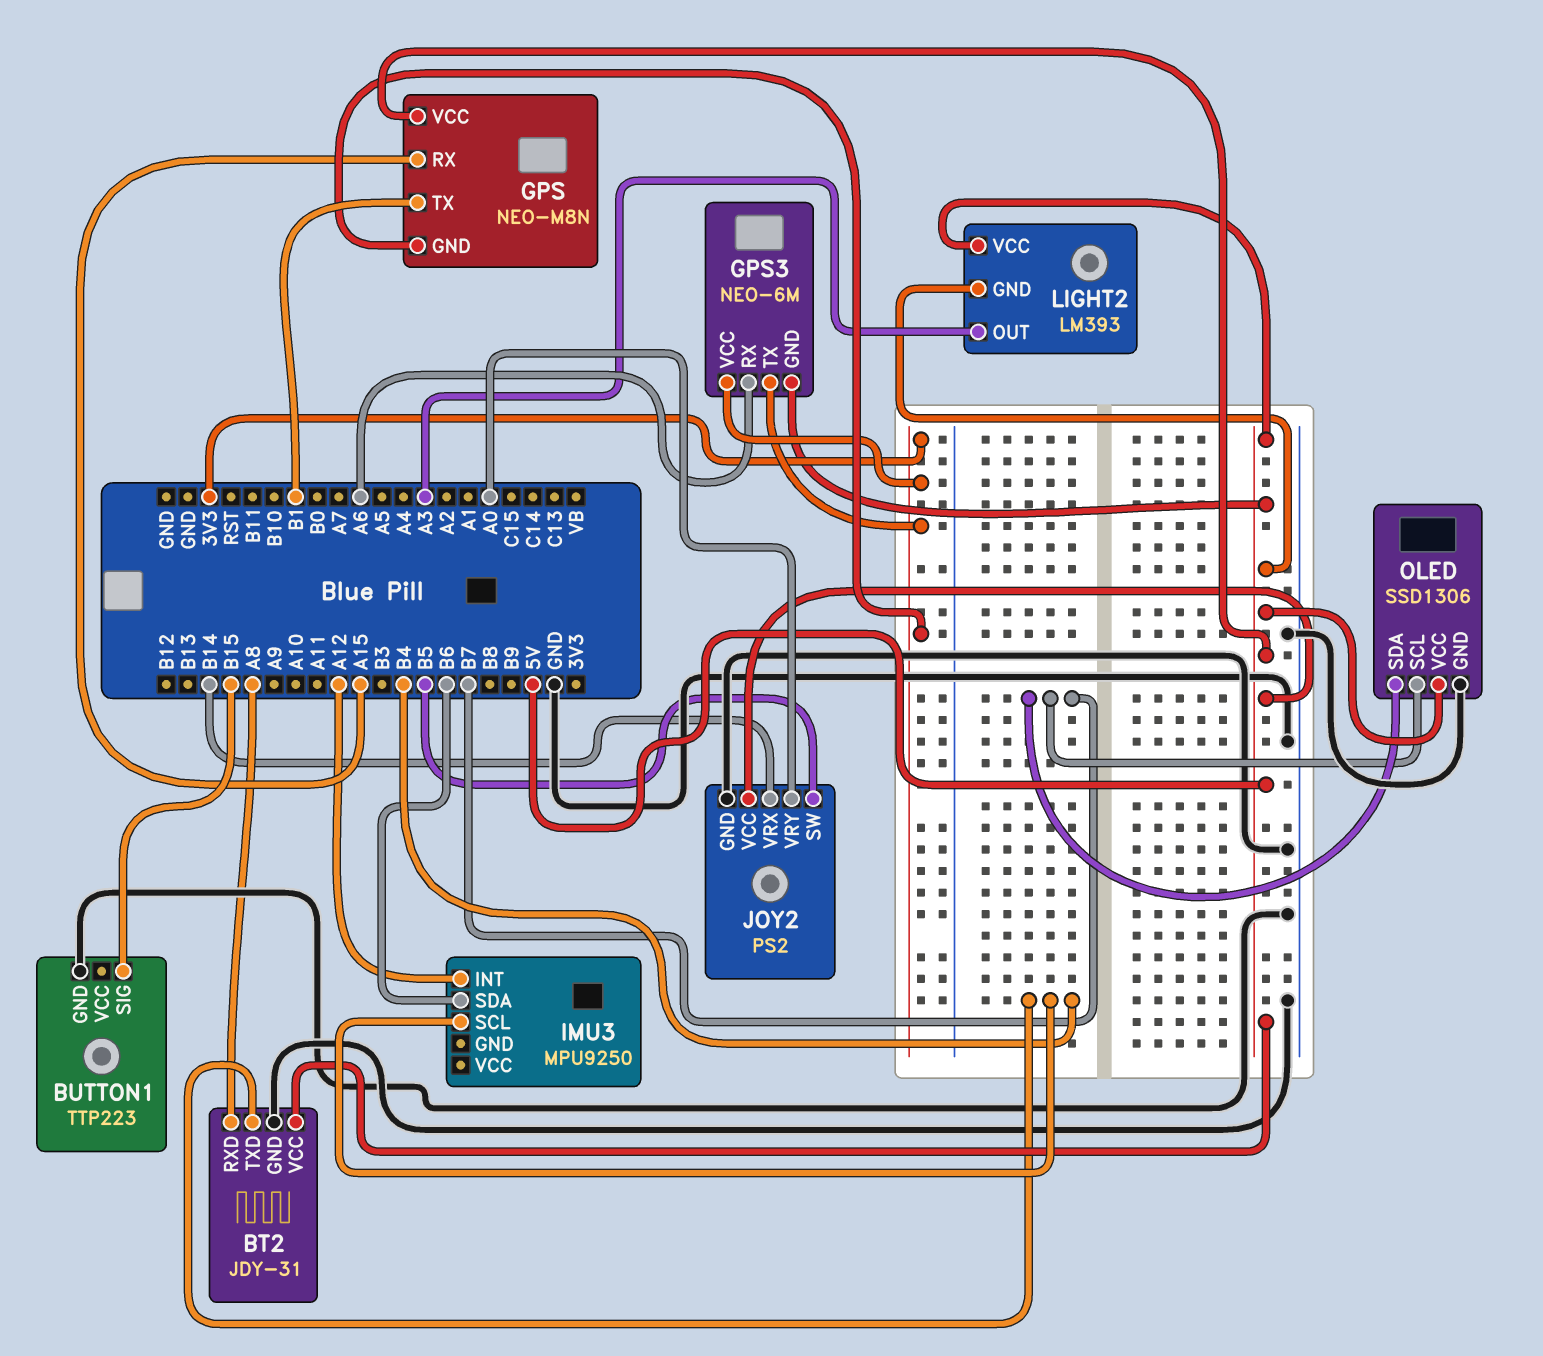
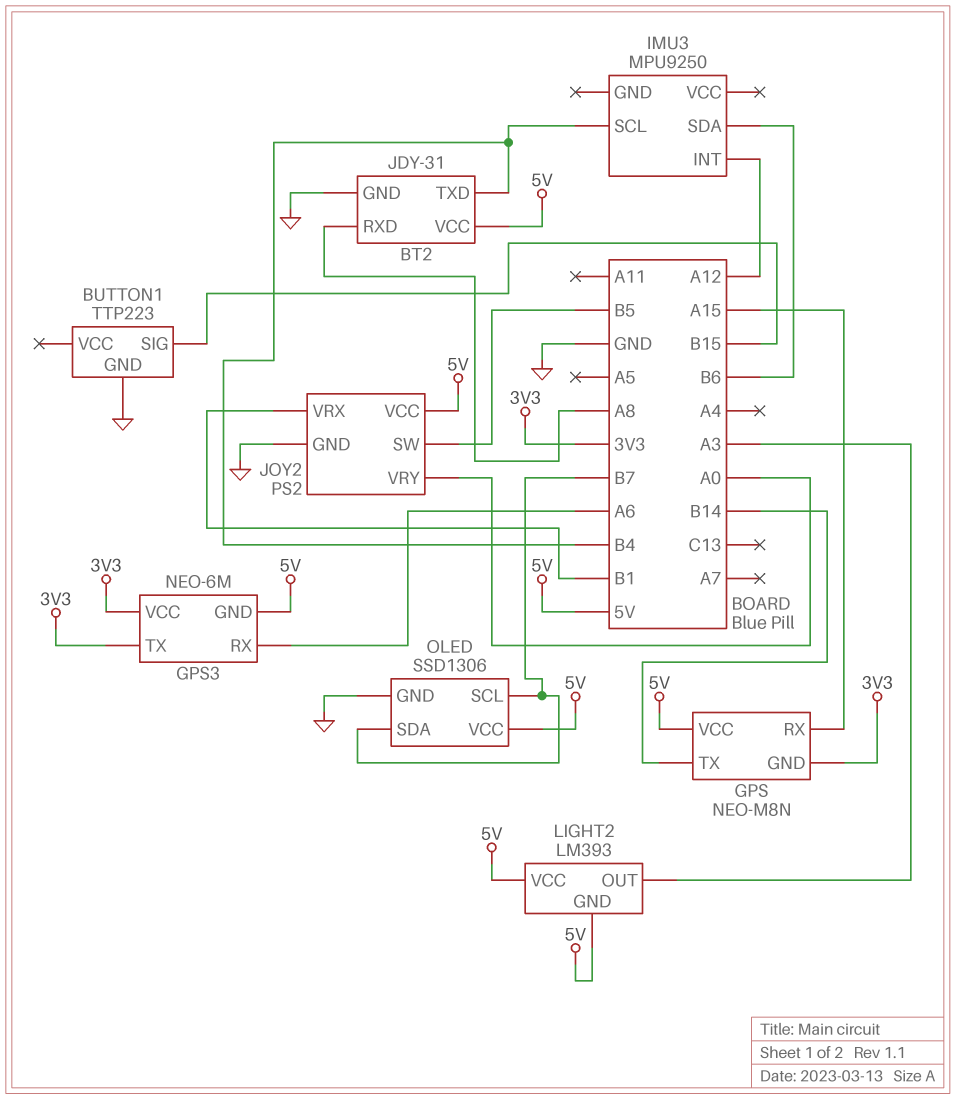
GPS pin TX: B1 -> B14
JOY2 pin VRX: B14 -> B1

